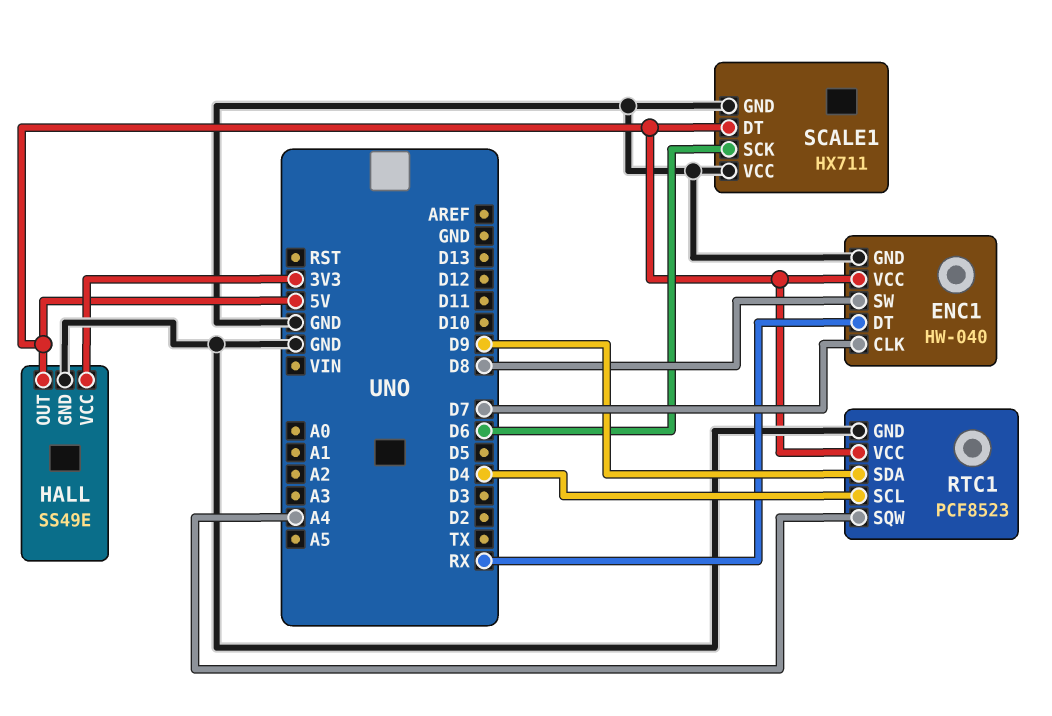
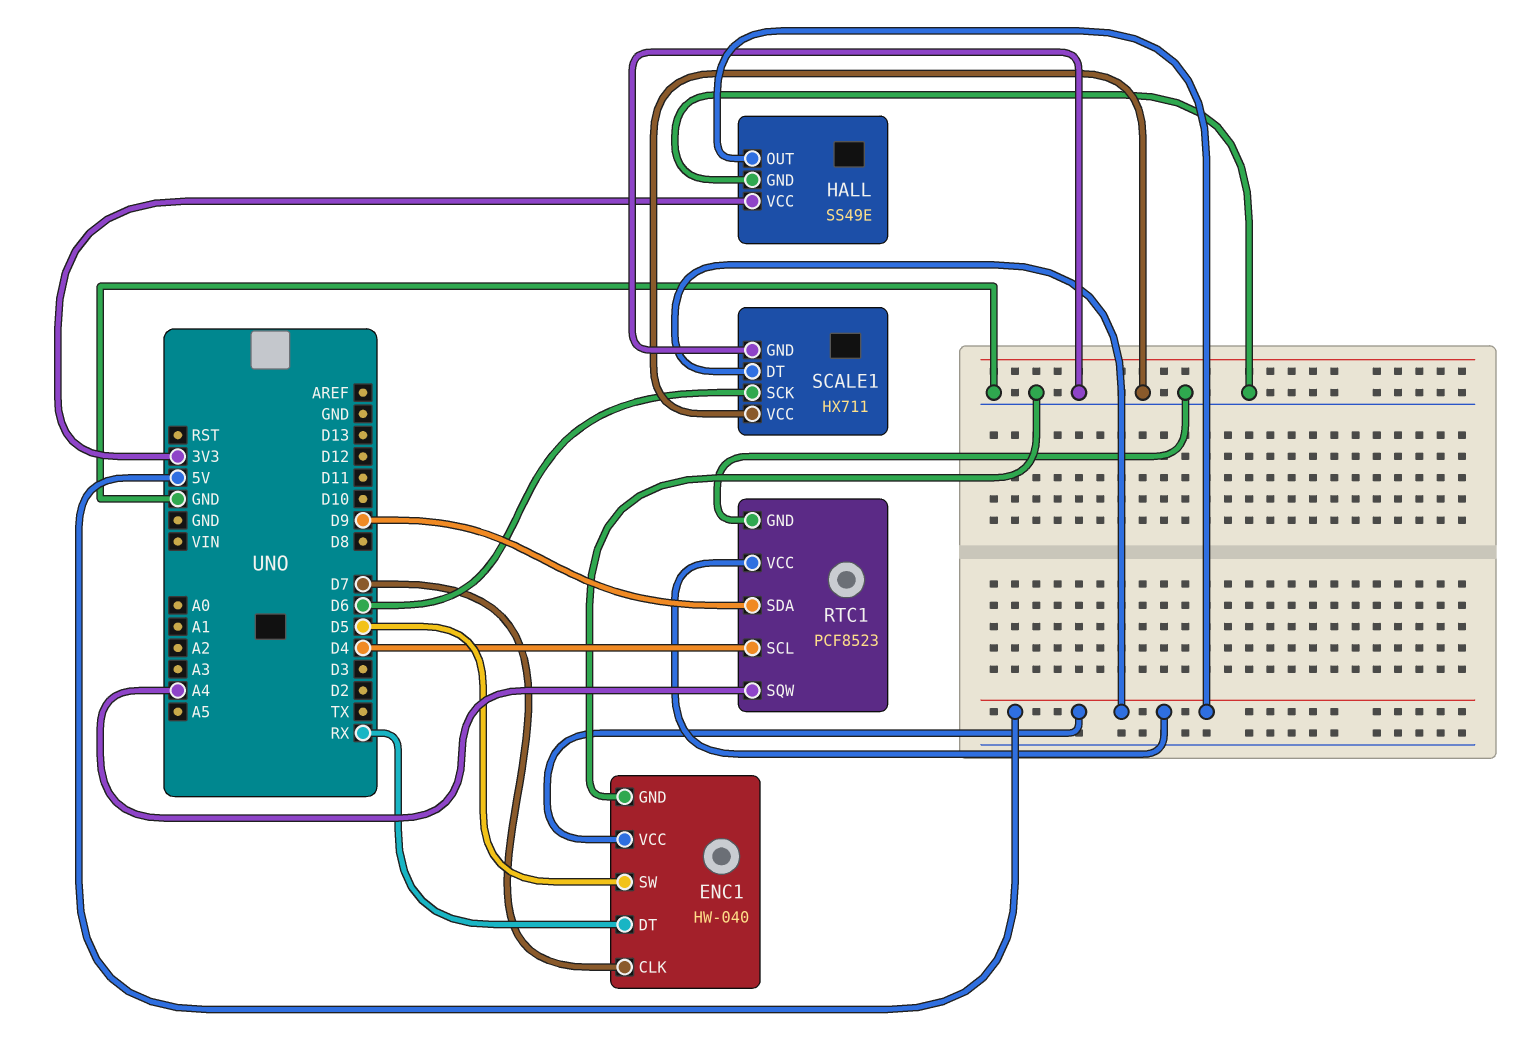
ENC1 pin SW: D8 -> D5

